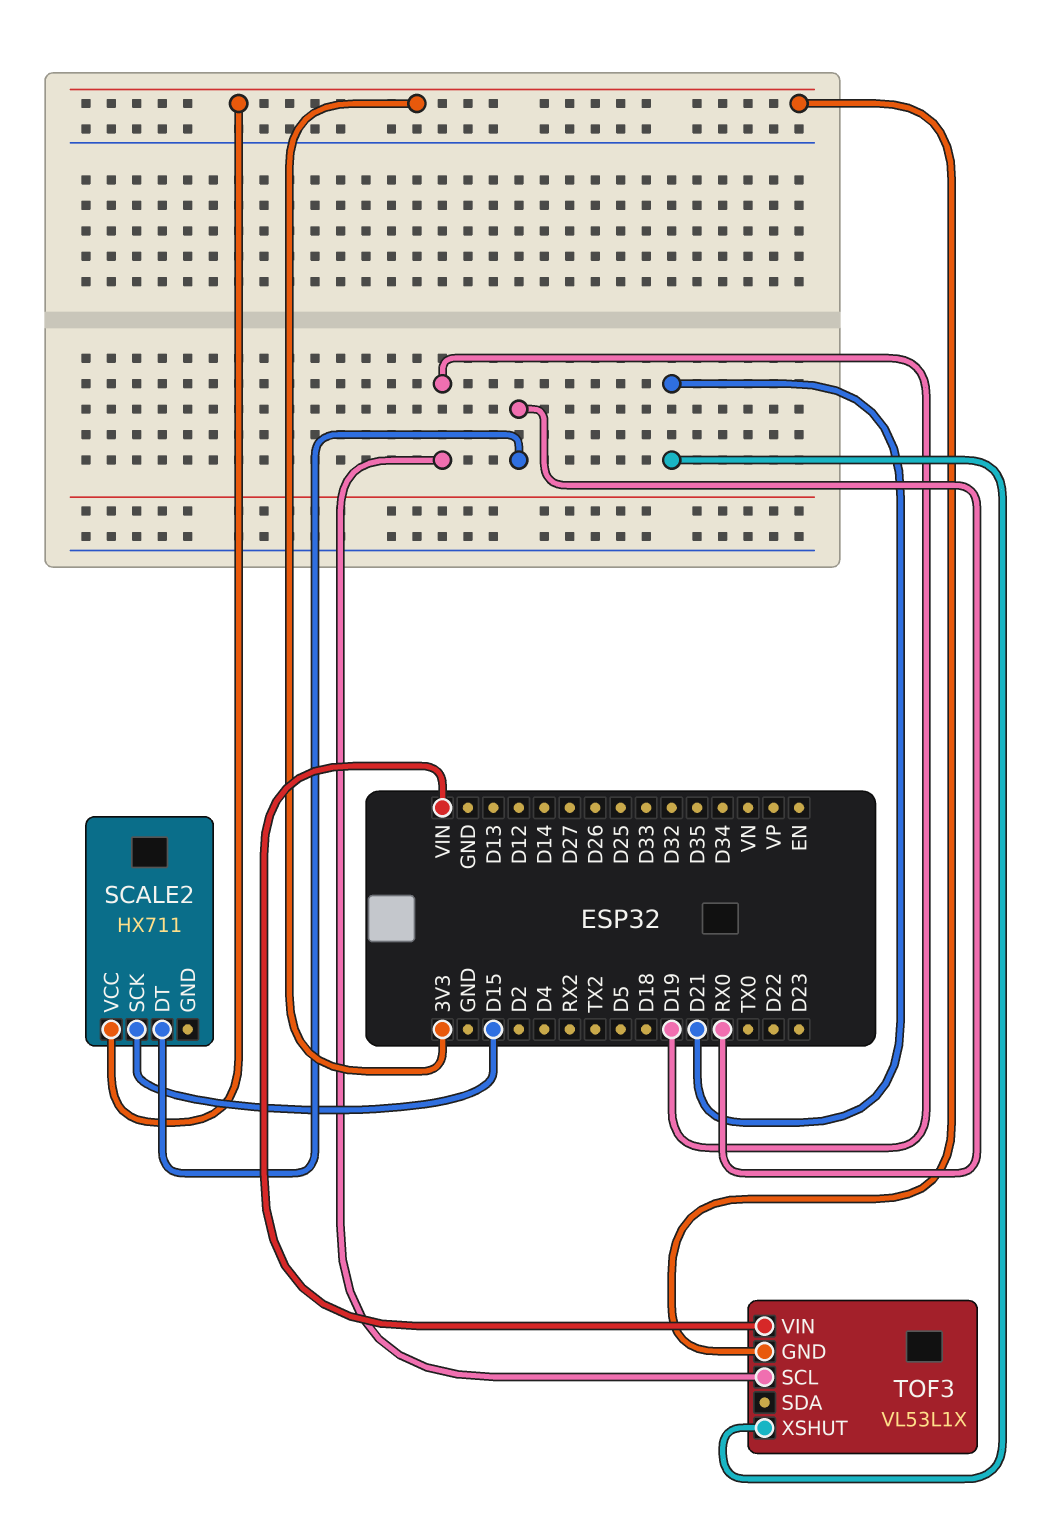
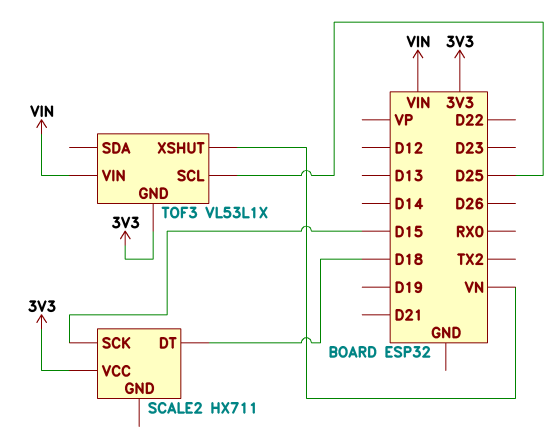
SCALE2 pin DT: RX0 -> D18
TOF3 pin SCL: D19 -> D25
TOF3 pin XSHUT: D21 -> VN

